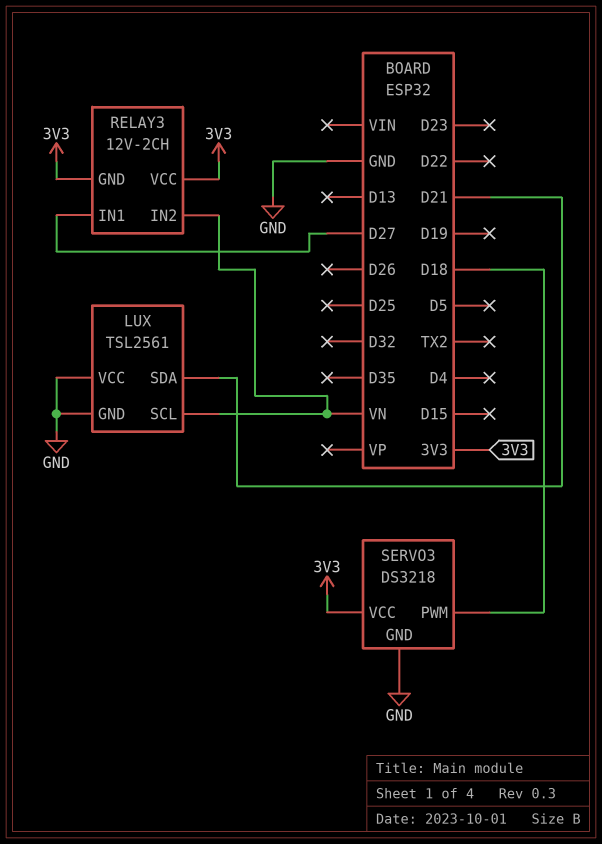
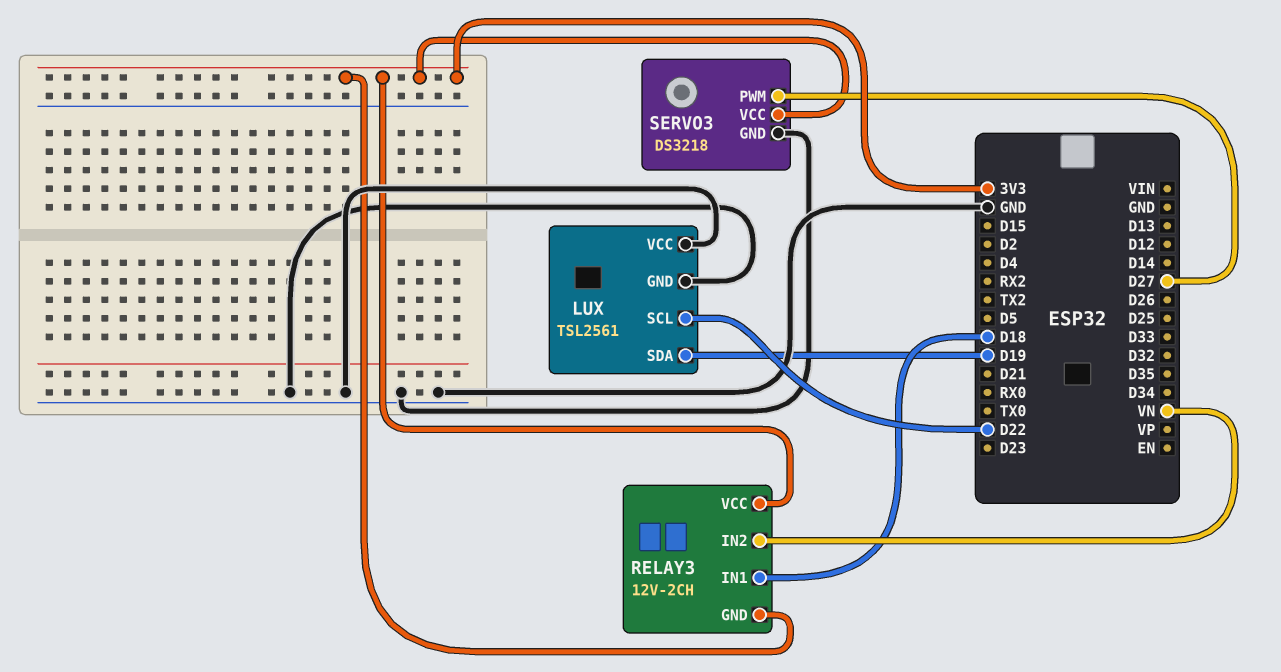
LUX pin SCL: VN -> D22
LUX pin SDA: D21 -> D19
RELAY3 pin IN1: D27 -> D18
SERVO3 pin PWM: D18 -> D27

